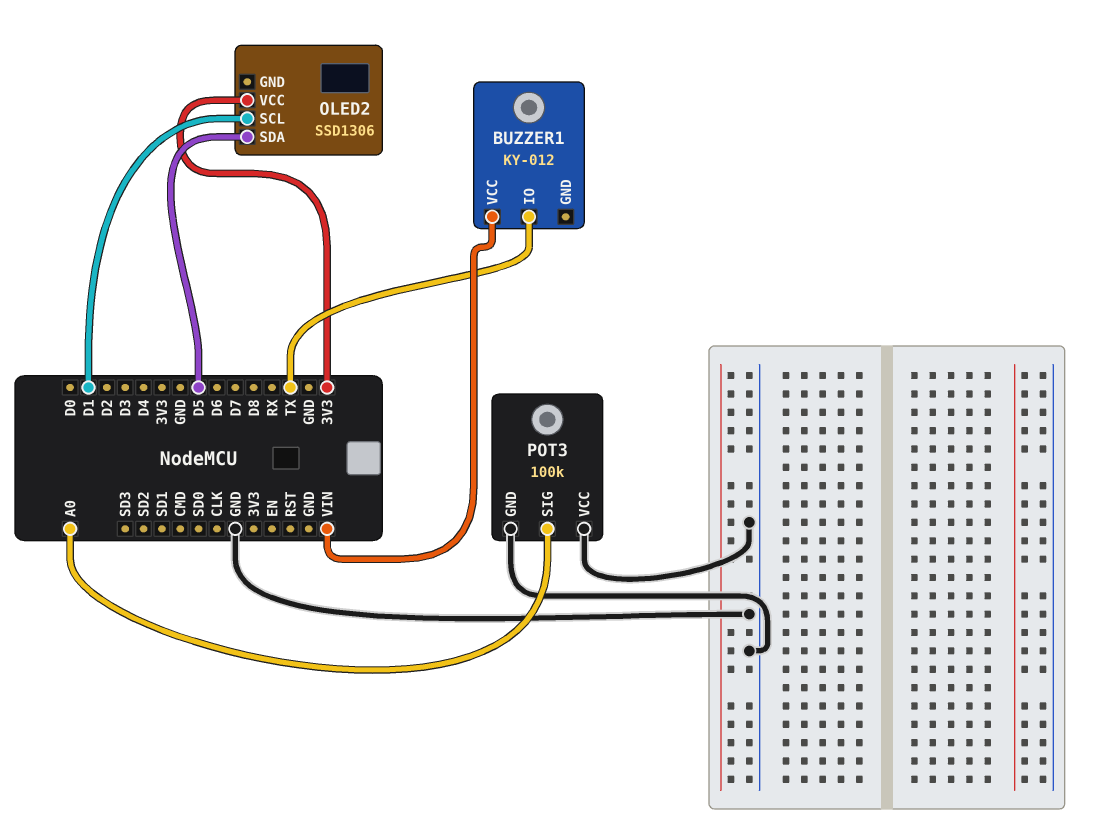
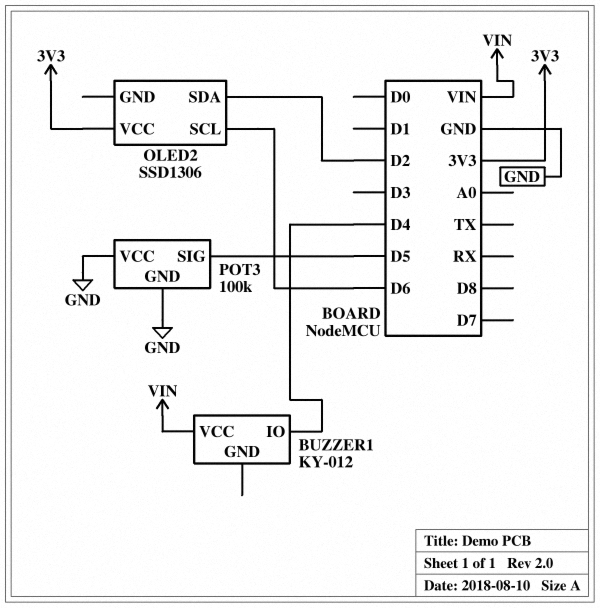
BUZZER1 pin IO: TX -> D4
OLED2 pin SCL: D1 -> D6
OLED2 pin SDA: D5 -> D2
POT3 pin SIG: A0 -> D5

